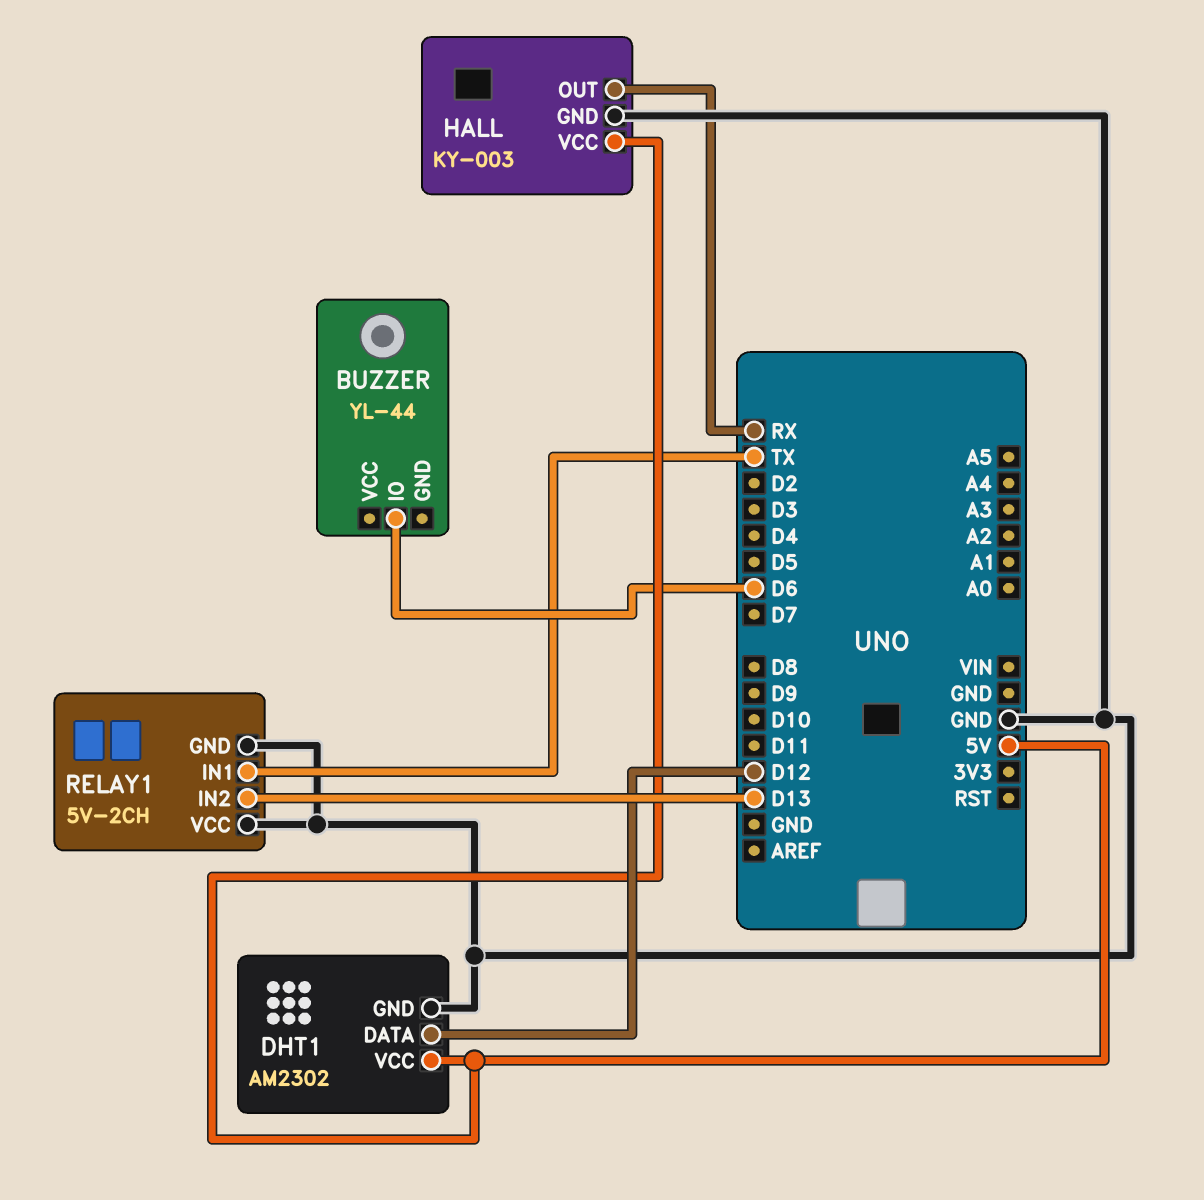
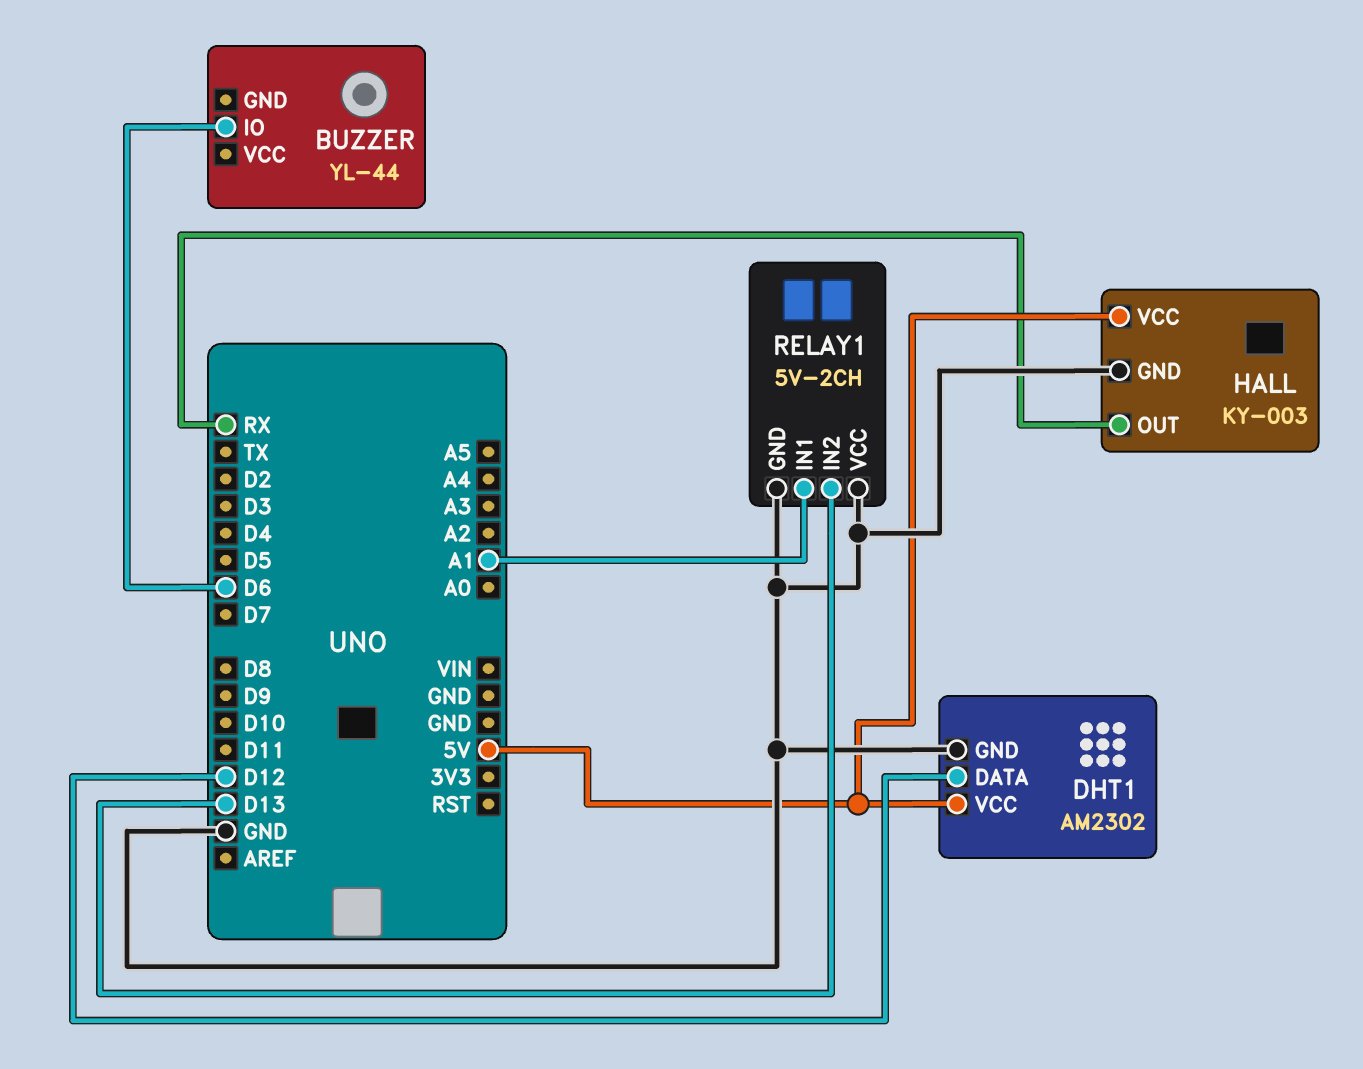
RELAY1 pin IN1: TX -> A1

